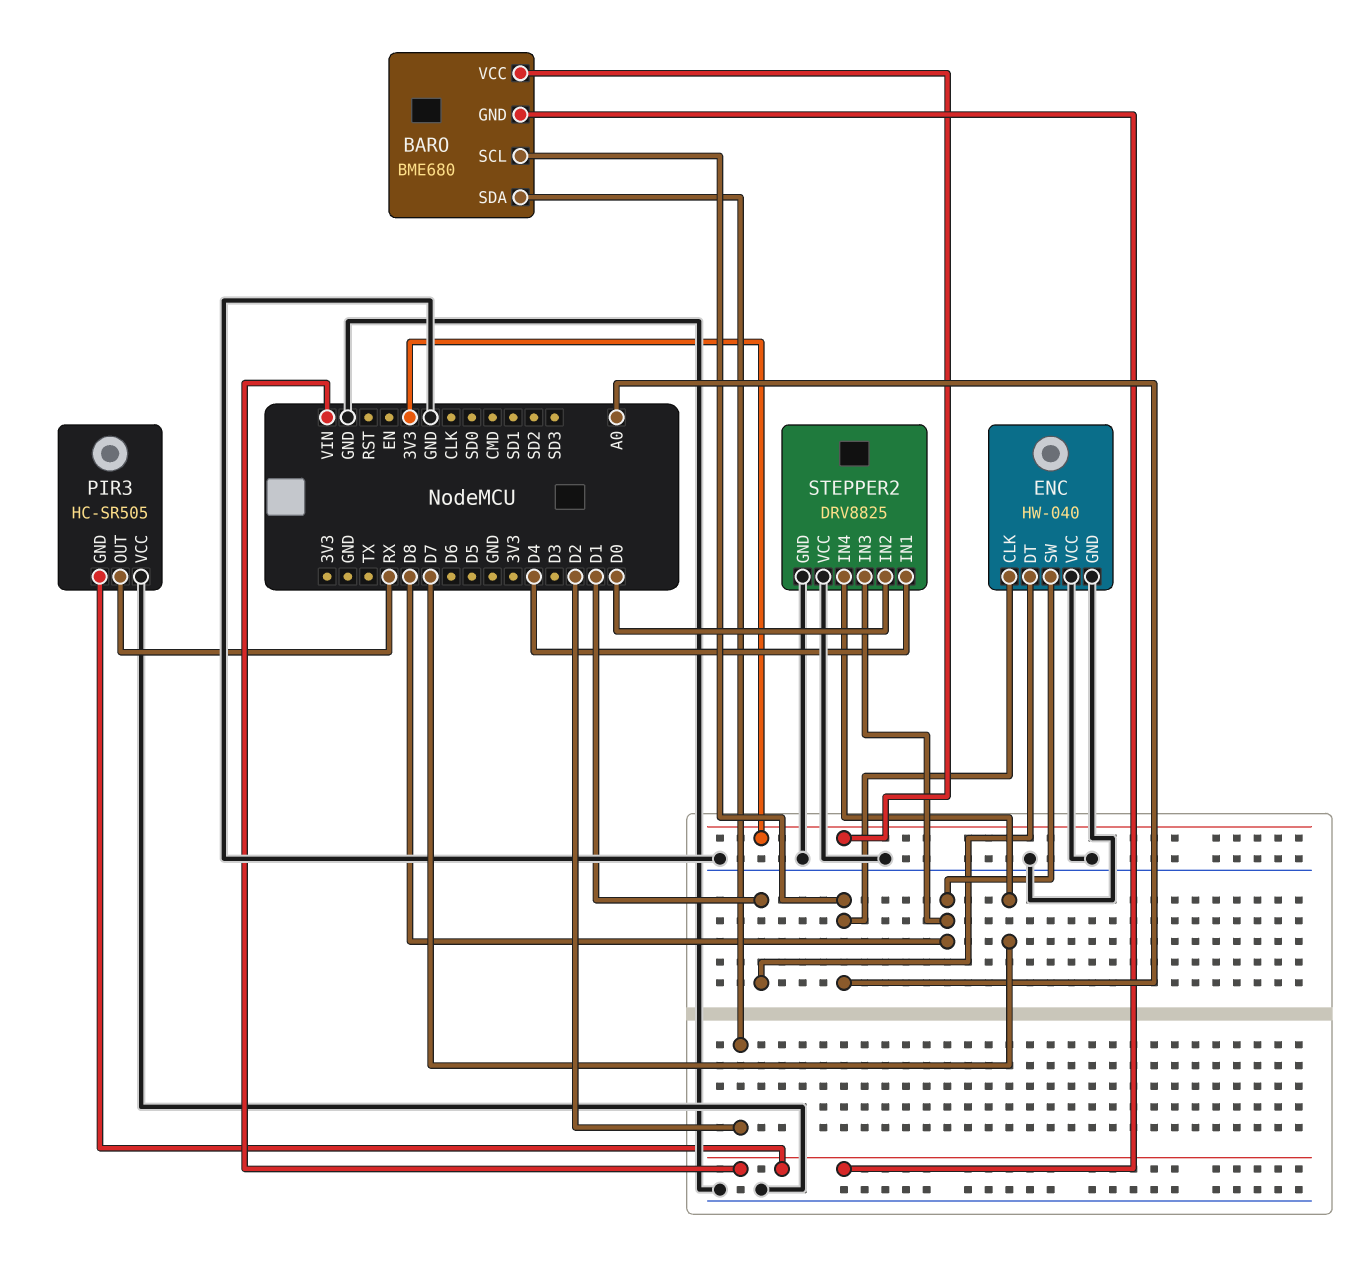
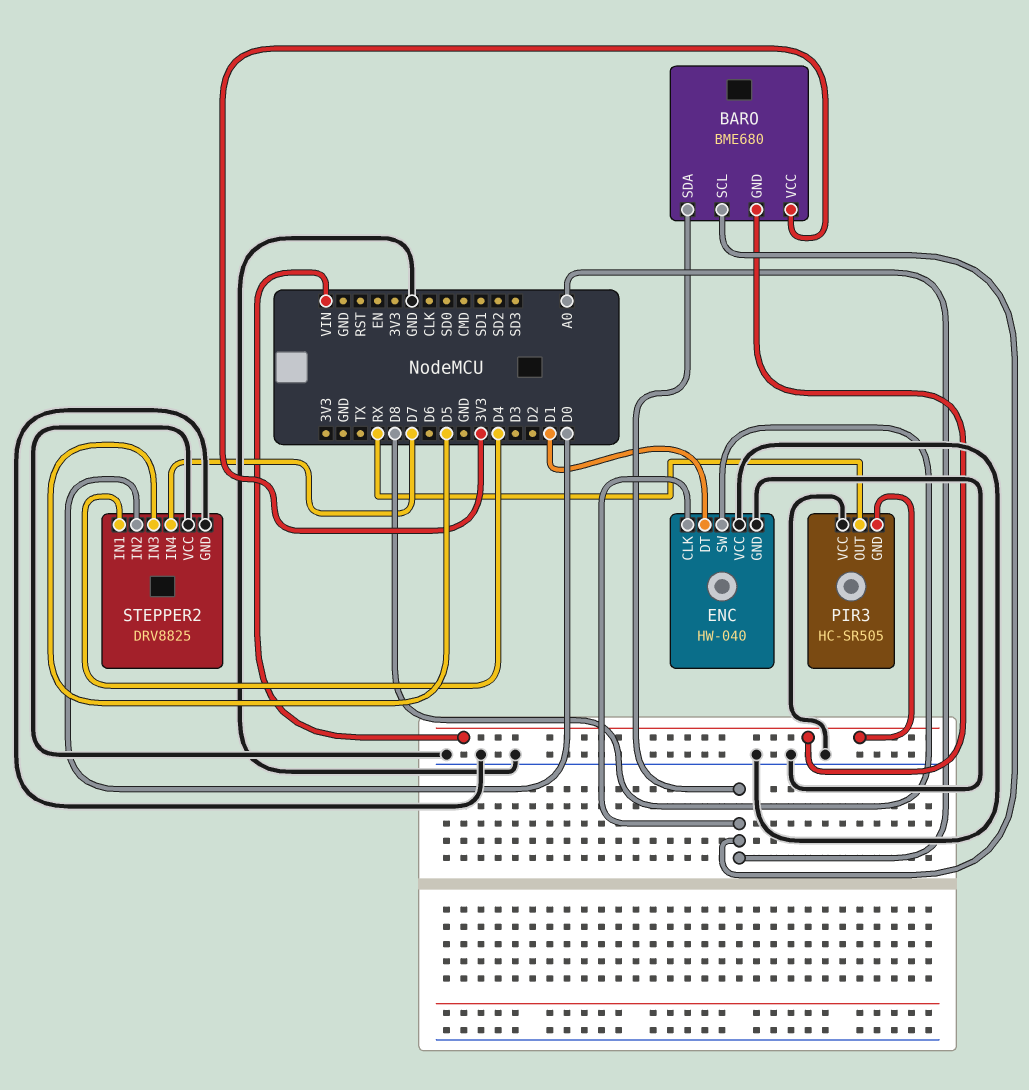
BARO pin SDA: D2 -> A0
STEPPER2 pin IN3: D8 -> D5

